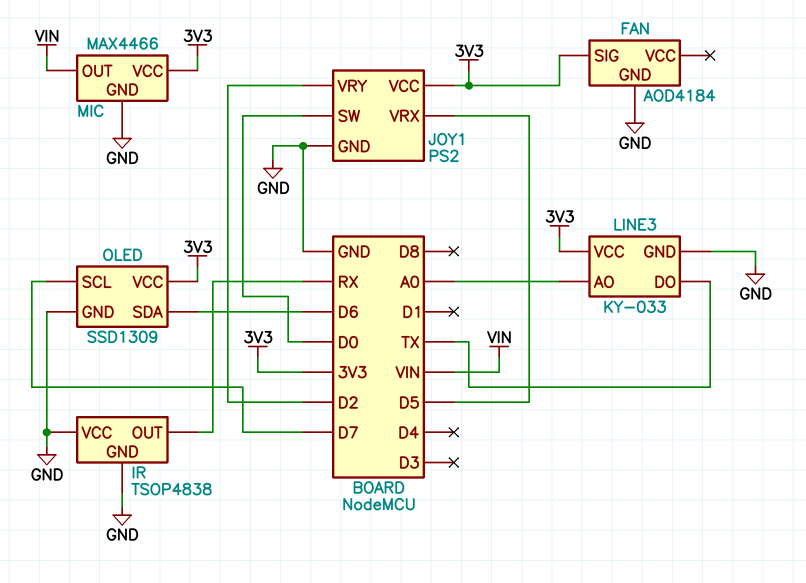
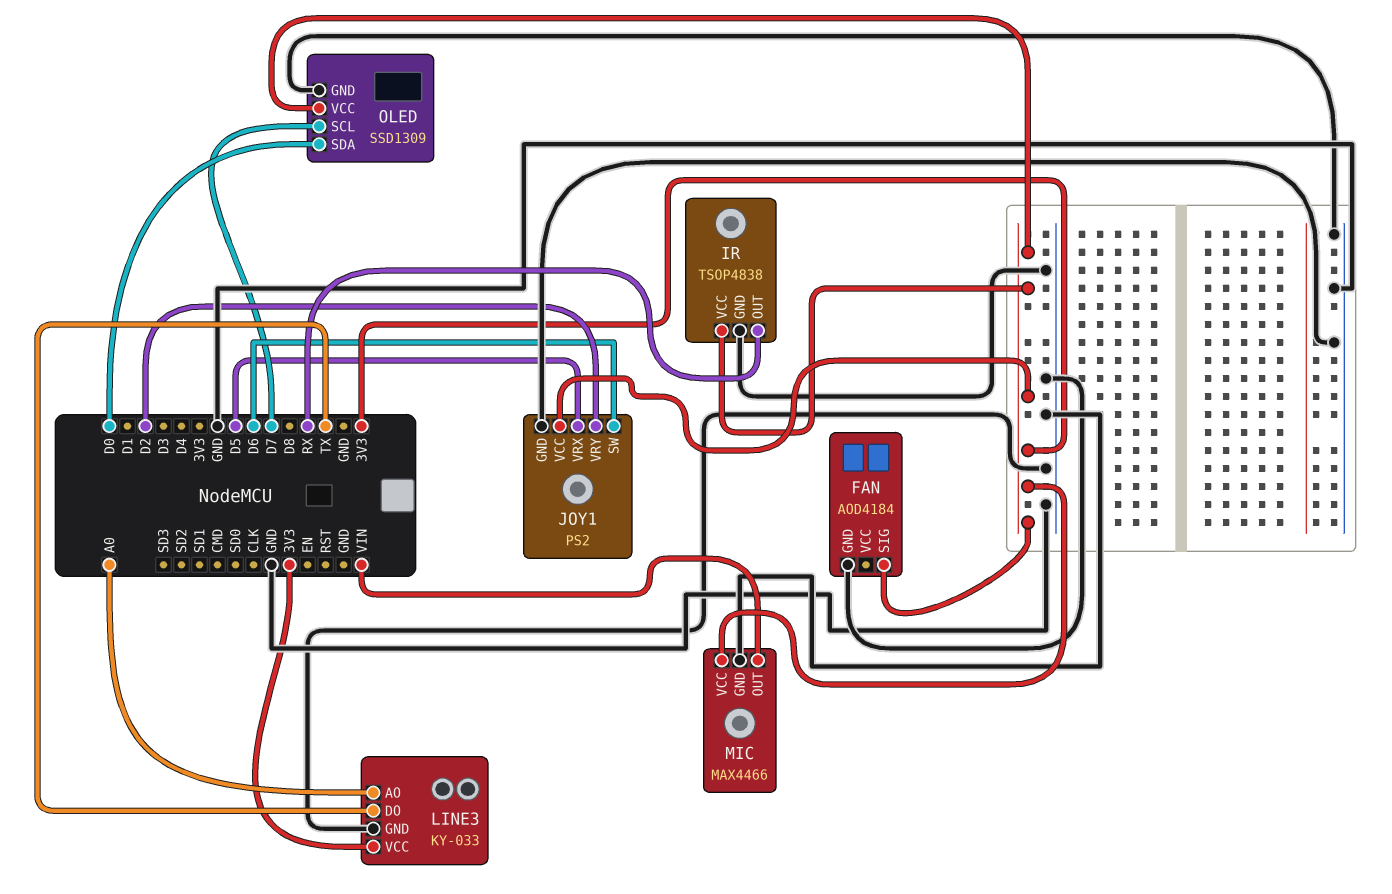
IR pin VCC: GND -> 3V3
JOY1 pin SW: D0 -> D6
OLED pin SDA: D6 -> D0

